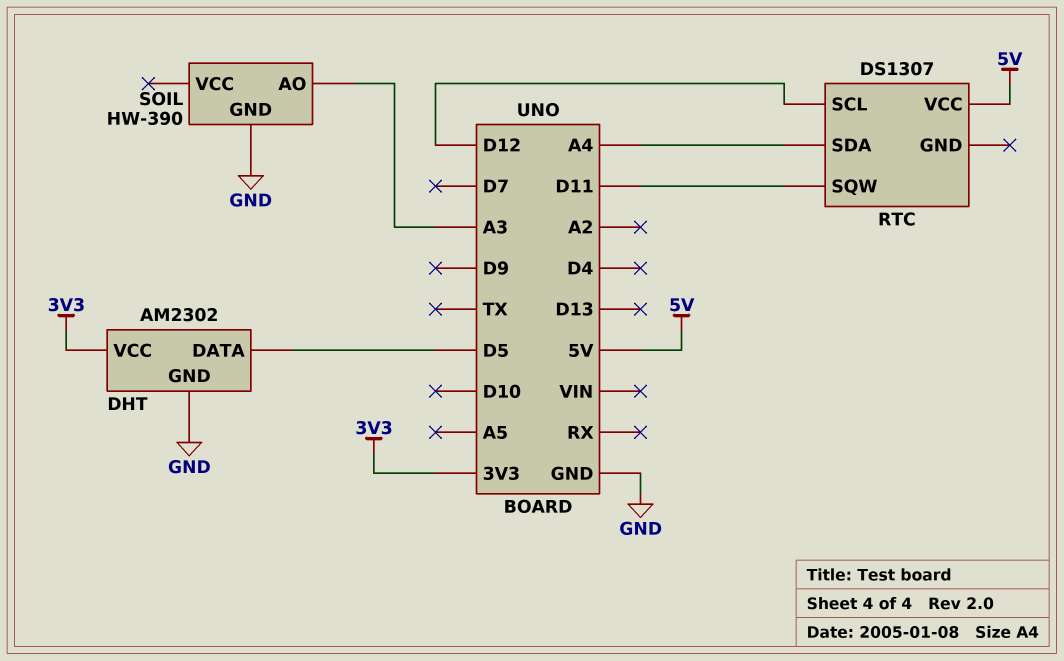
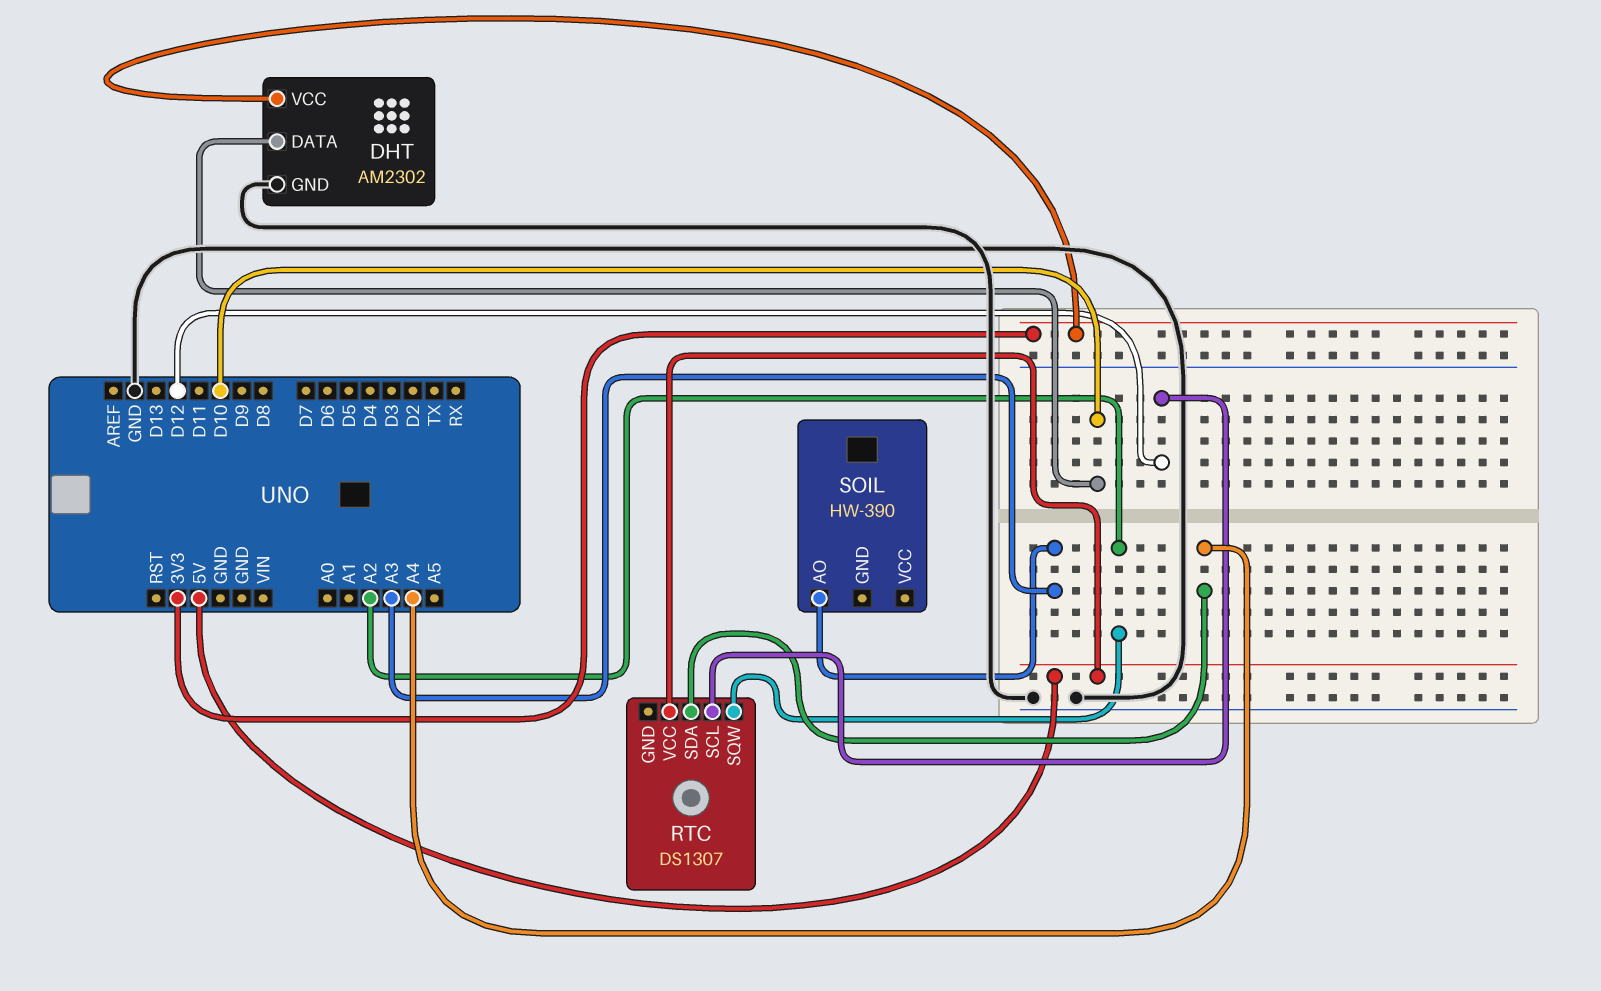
DHT pin DATA: D5 -> D10
RTC pin SQW: D11 -> A2
SOIL pin GND: GND -> none

